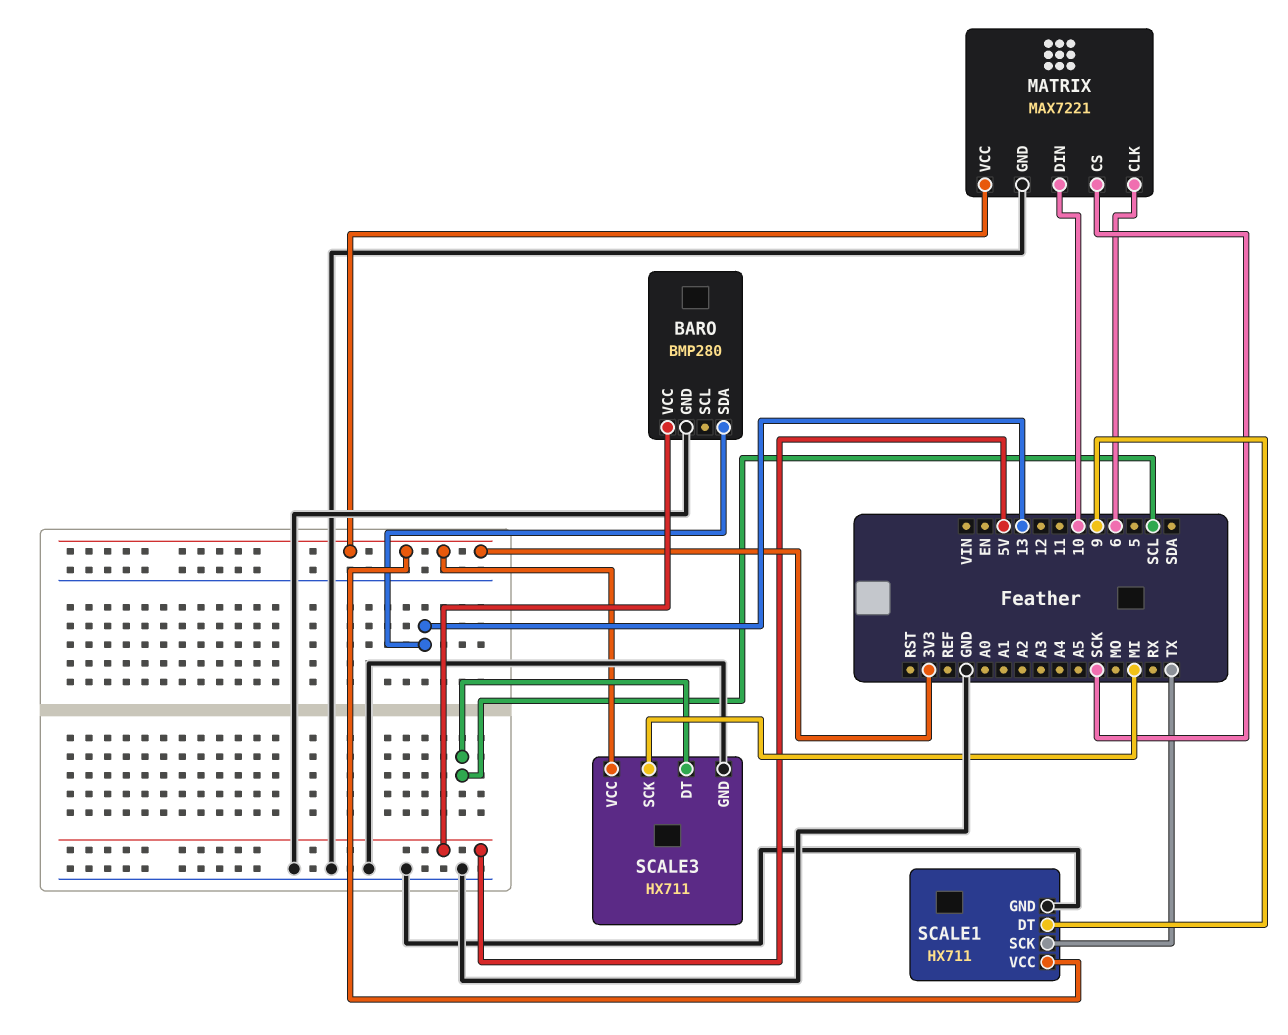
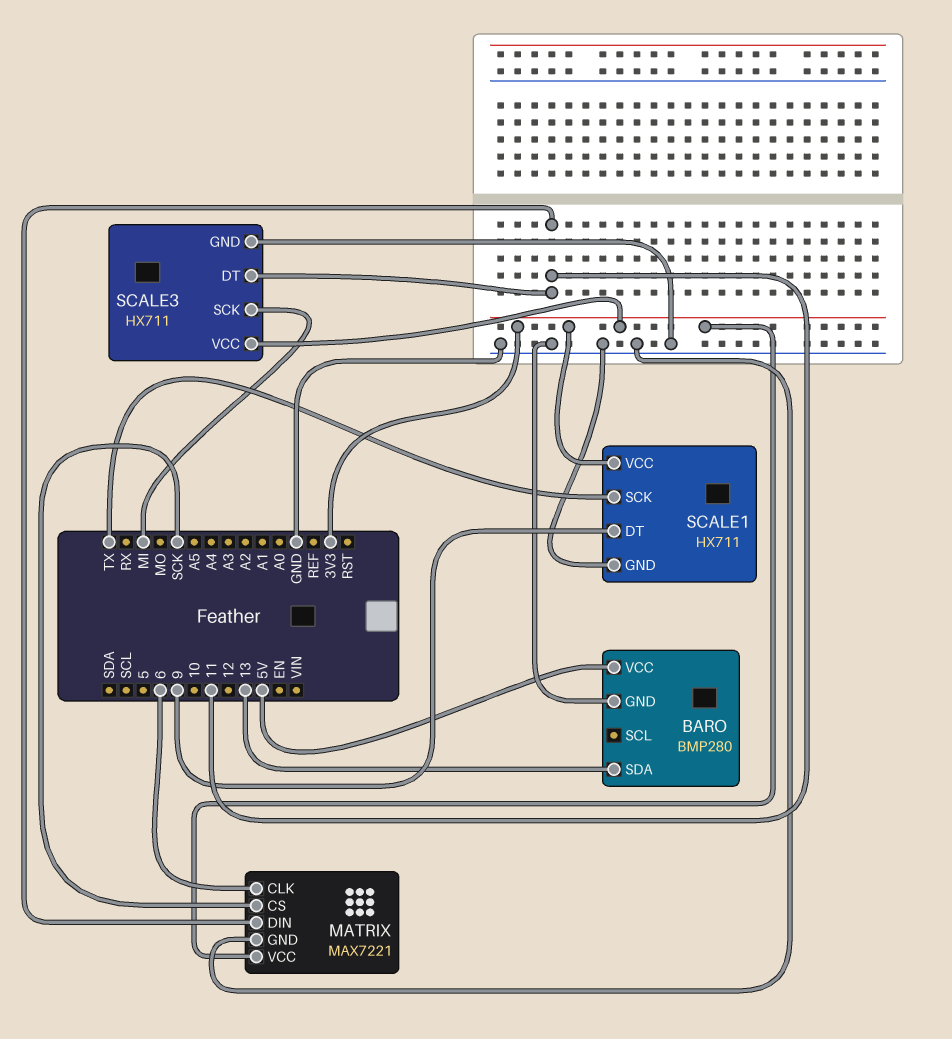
MATRIX pin DIN: 10 -> 11
SCALE3 pin DT: SCL -> 11

